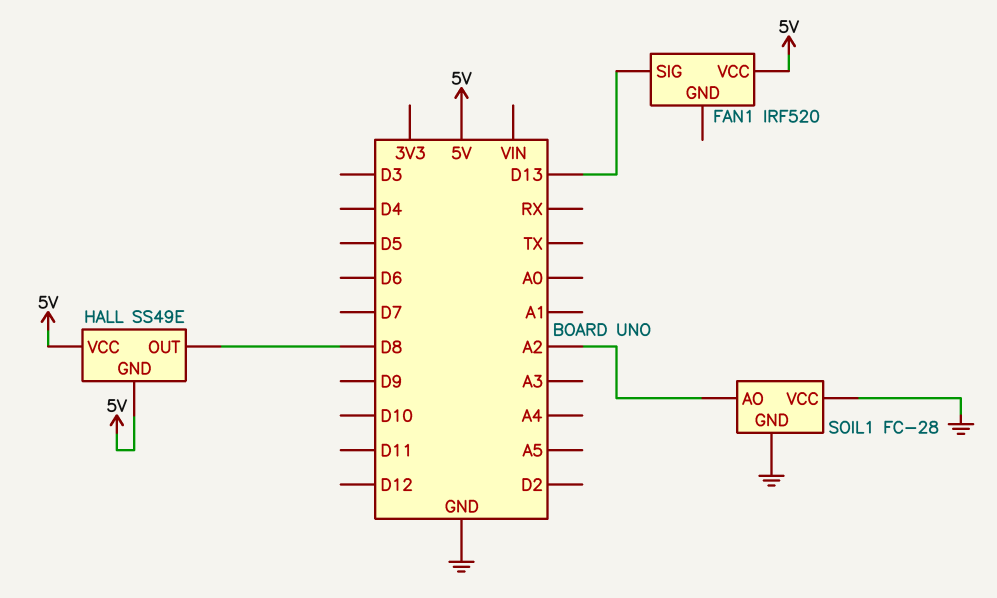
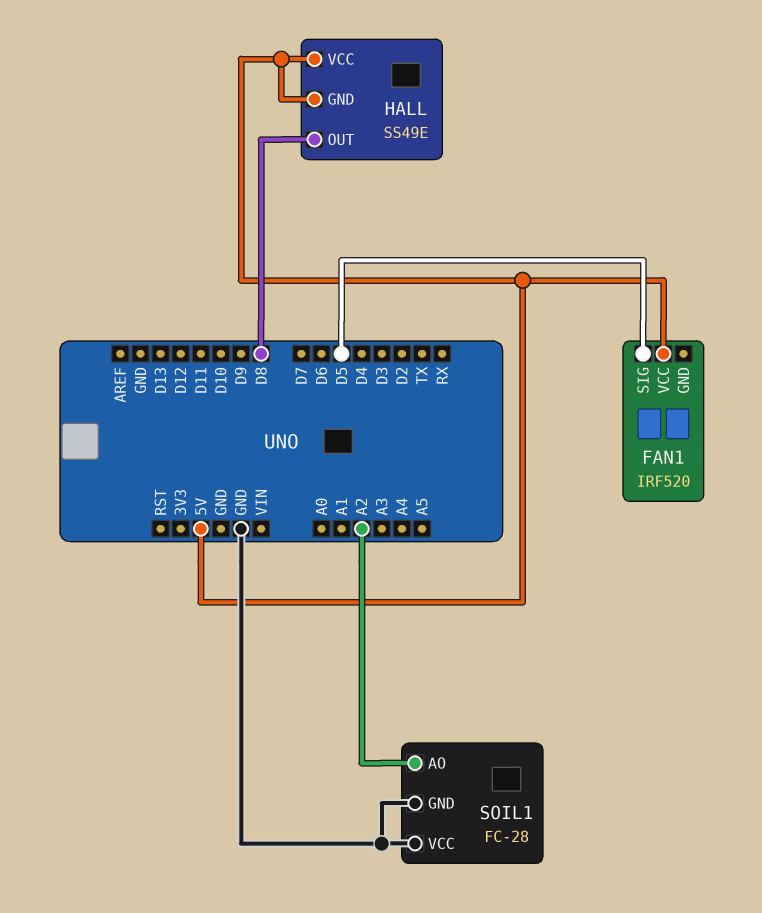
FAN1 pin SIG: D13 -> D5

